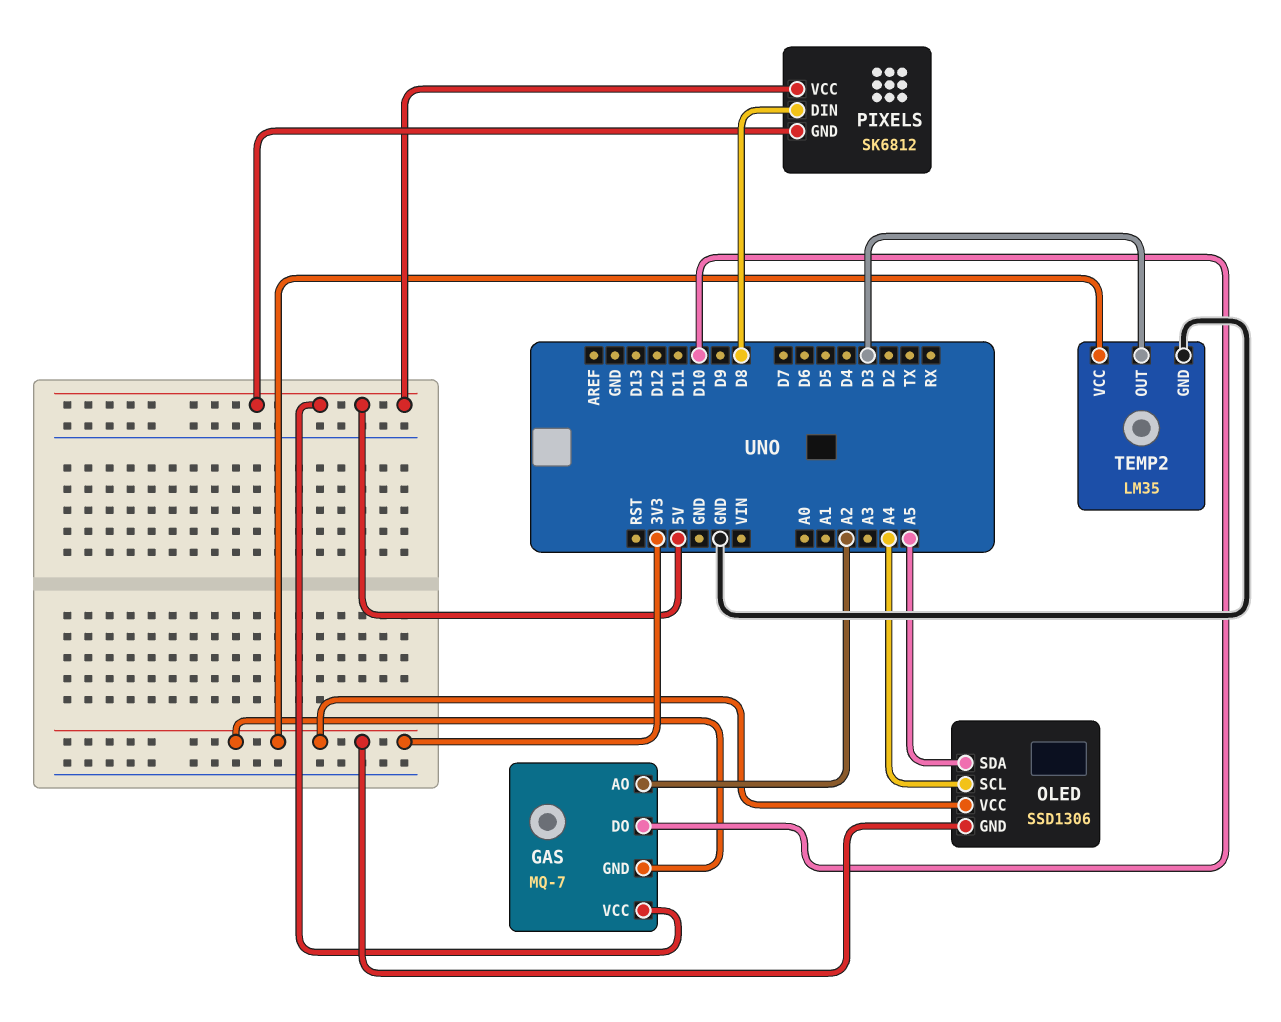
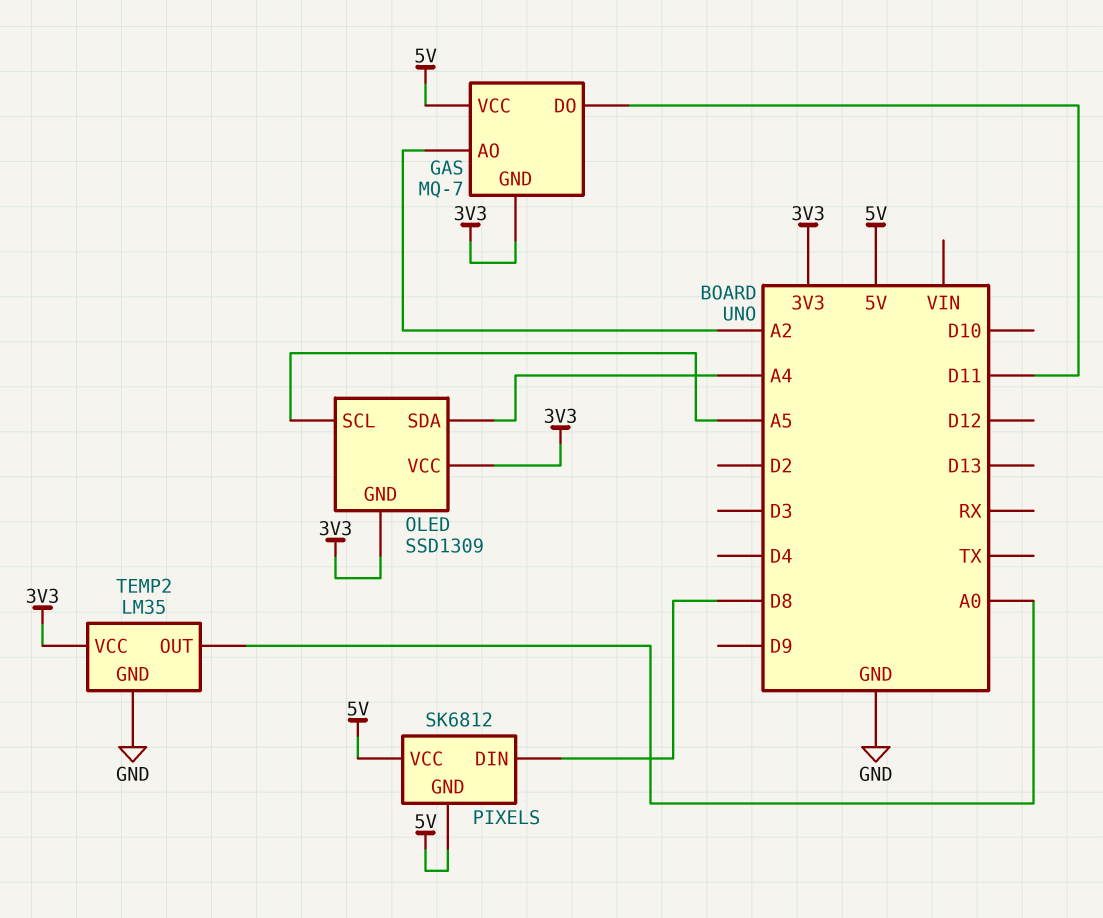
GAS pin DO: D10 -> D11
OLED: SSD1306 -> SSD1309
OLED pin SCL: A4 -> A5
OLED pin SDA: A5 -> A4
TEMP2 pin OUT: D3 -> A0

